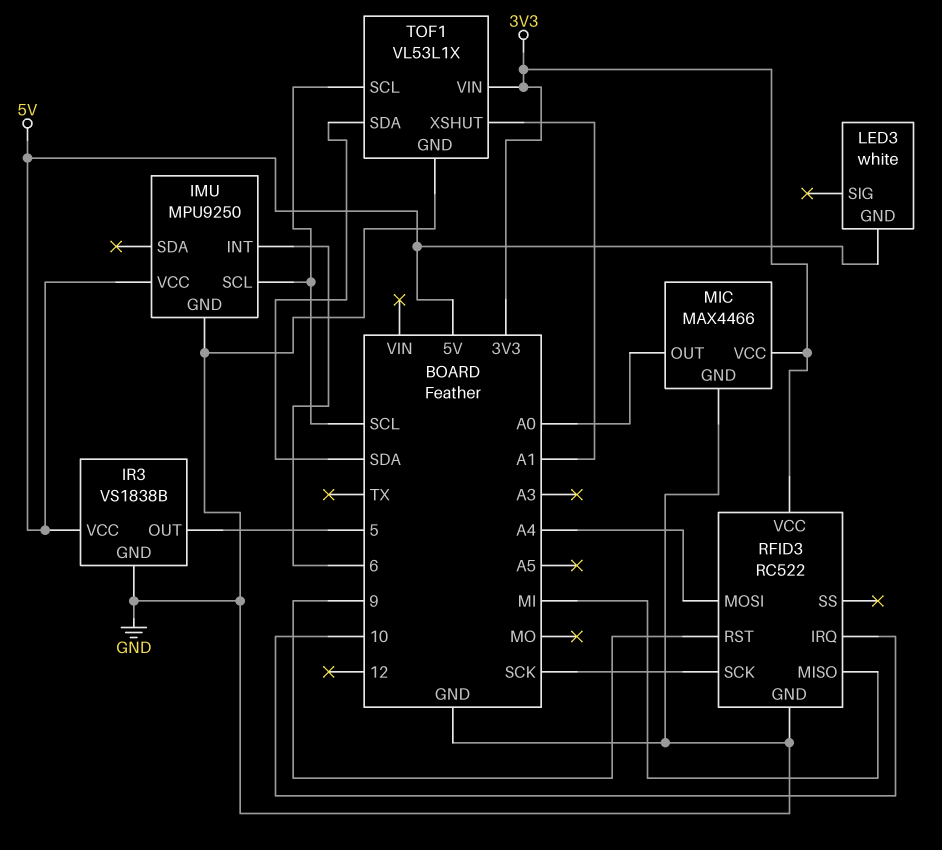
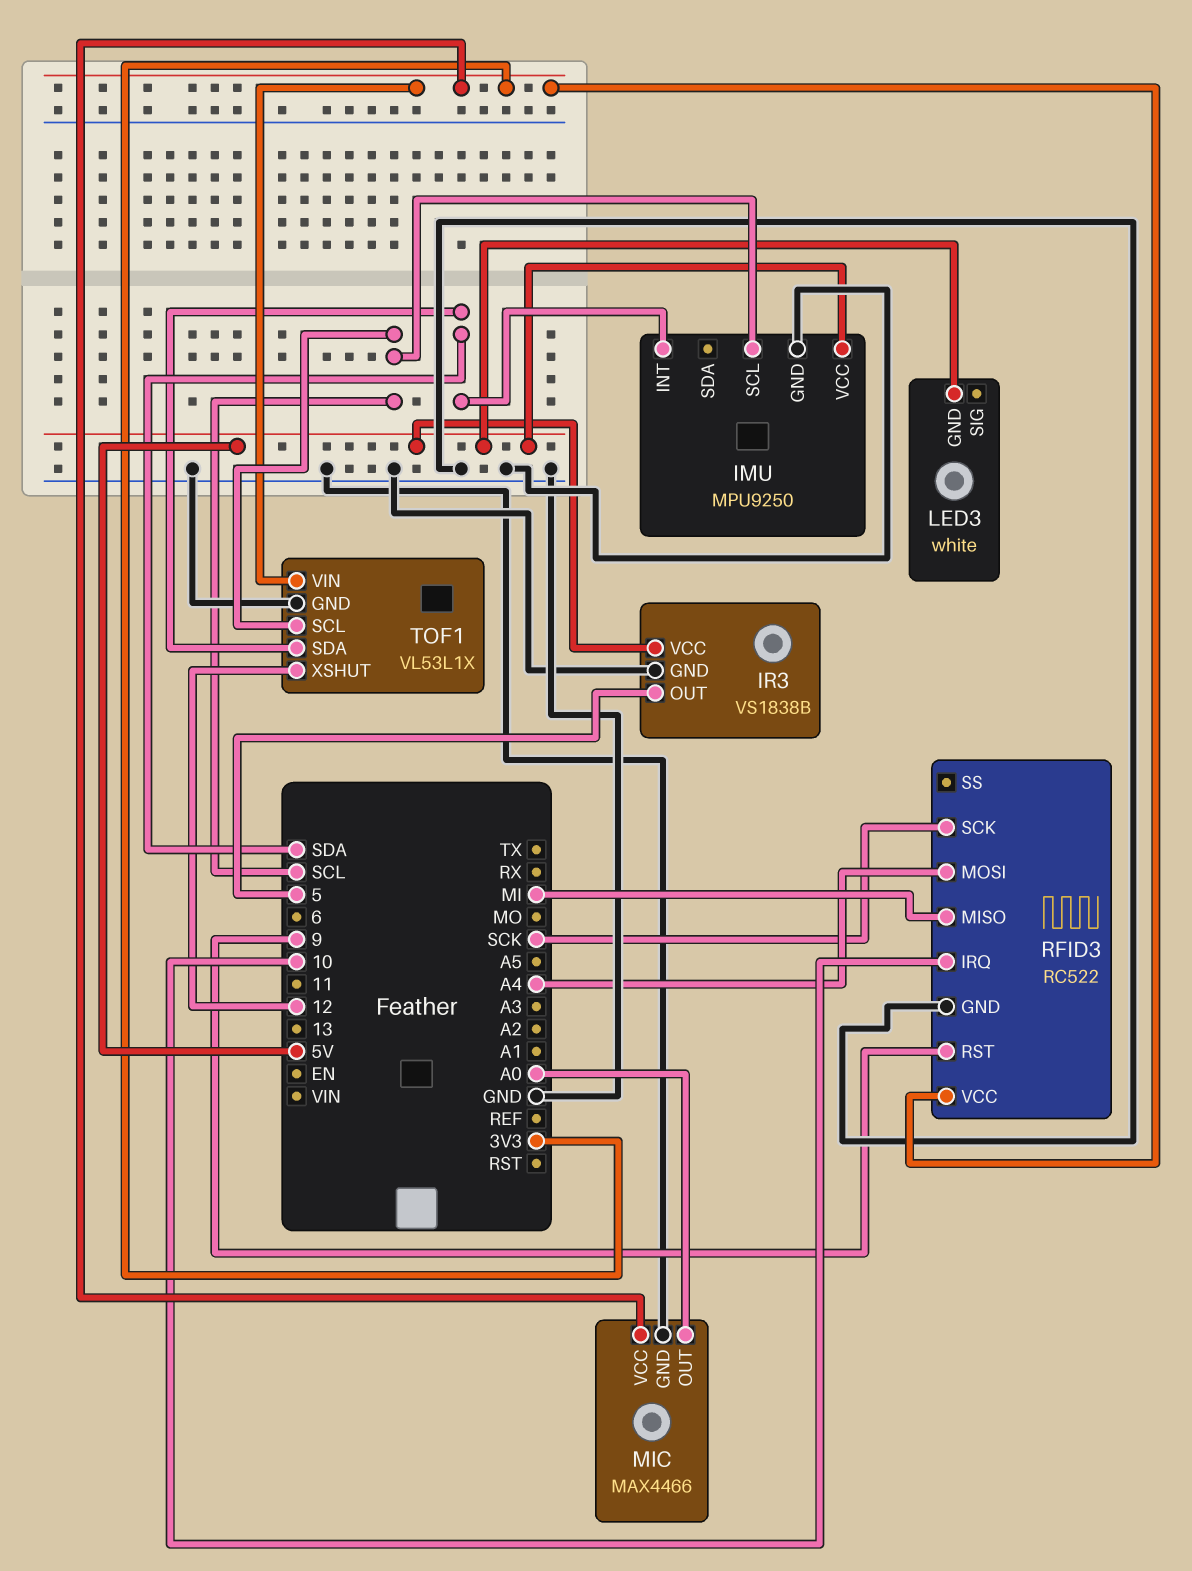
IMU pin INT: 6 -> SDA
TOF1 pin XSHUT: A1 -> 12

